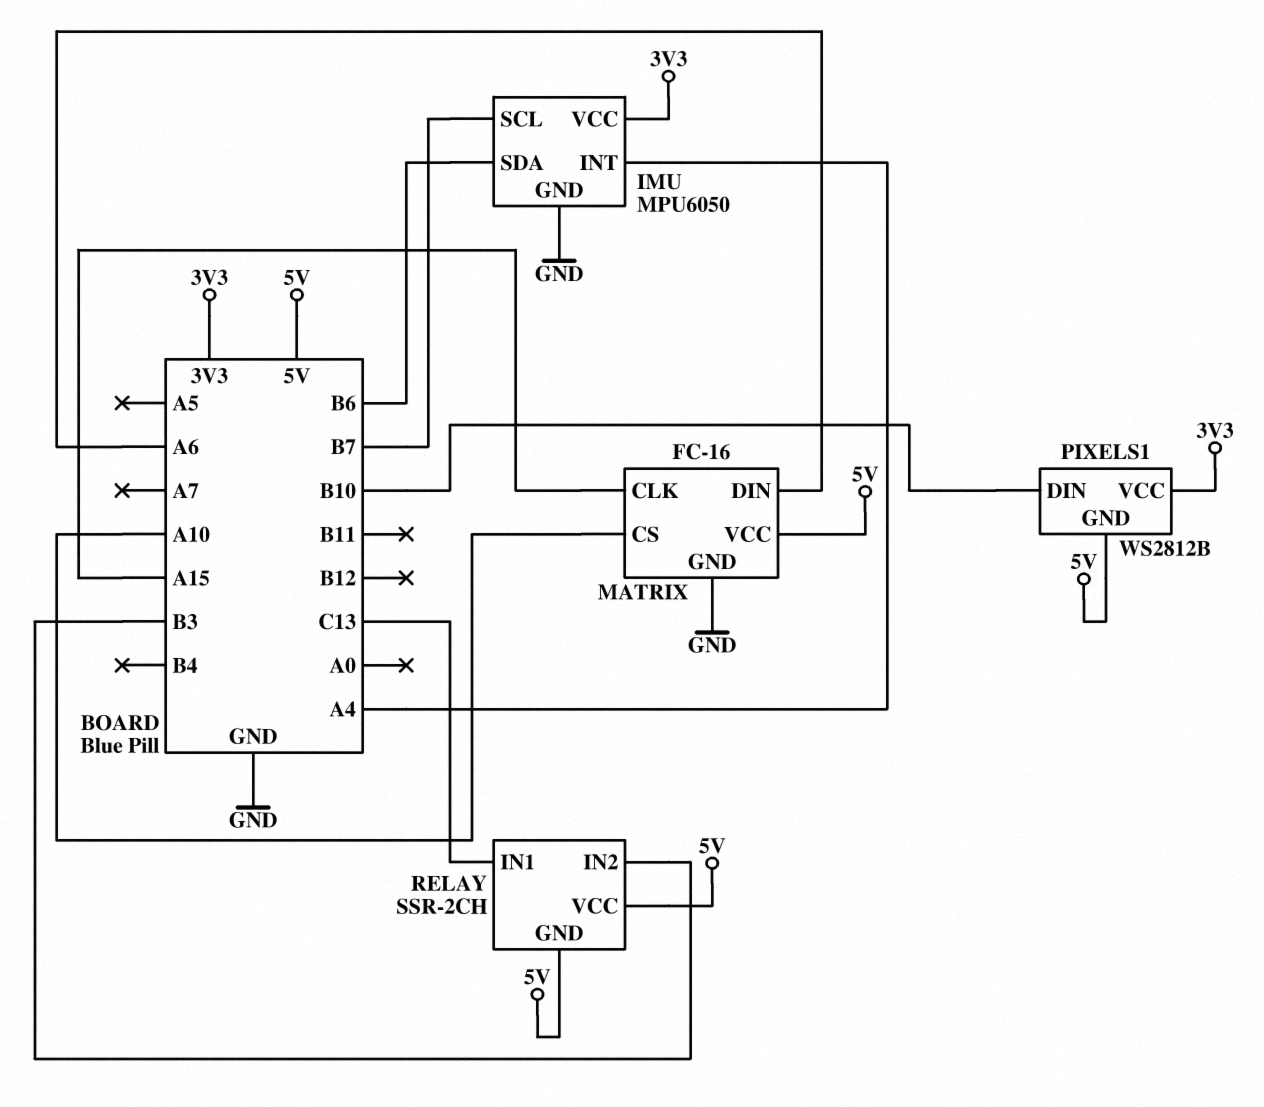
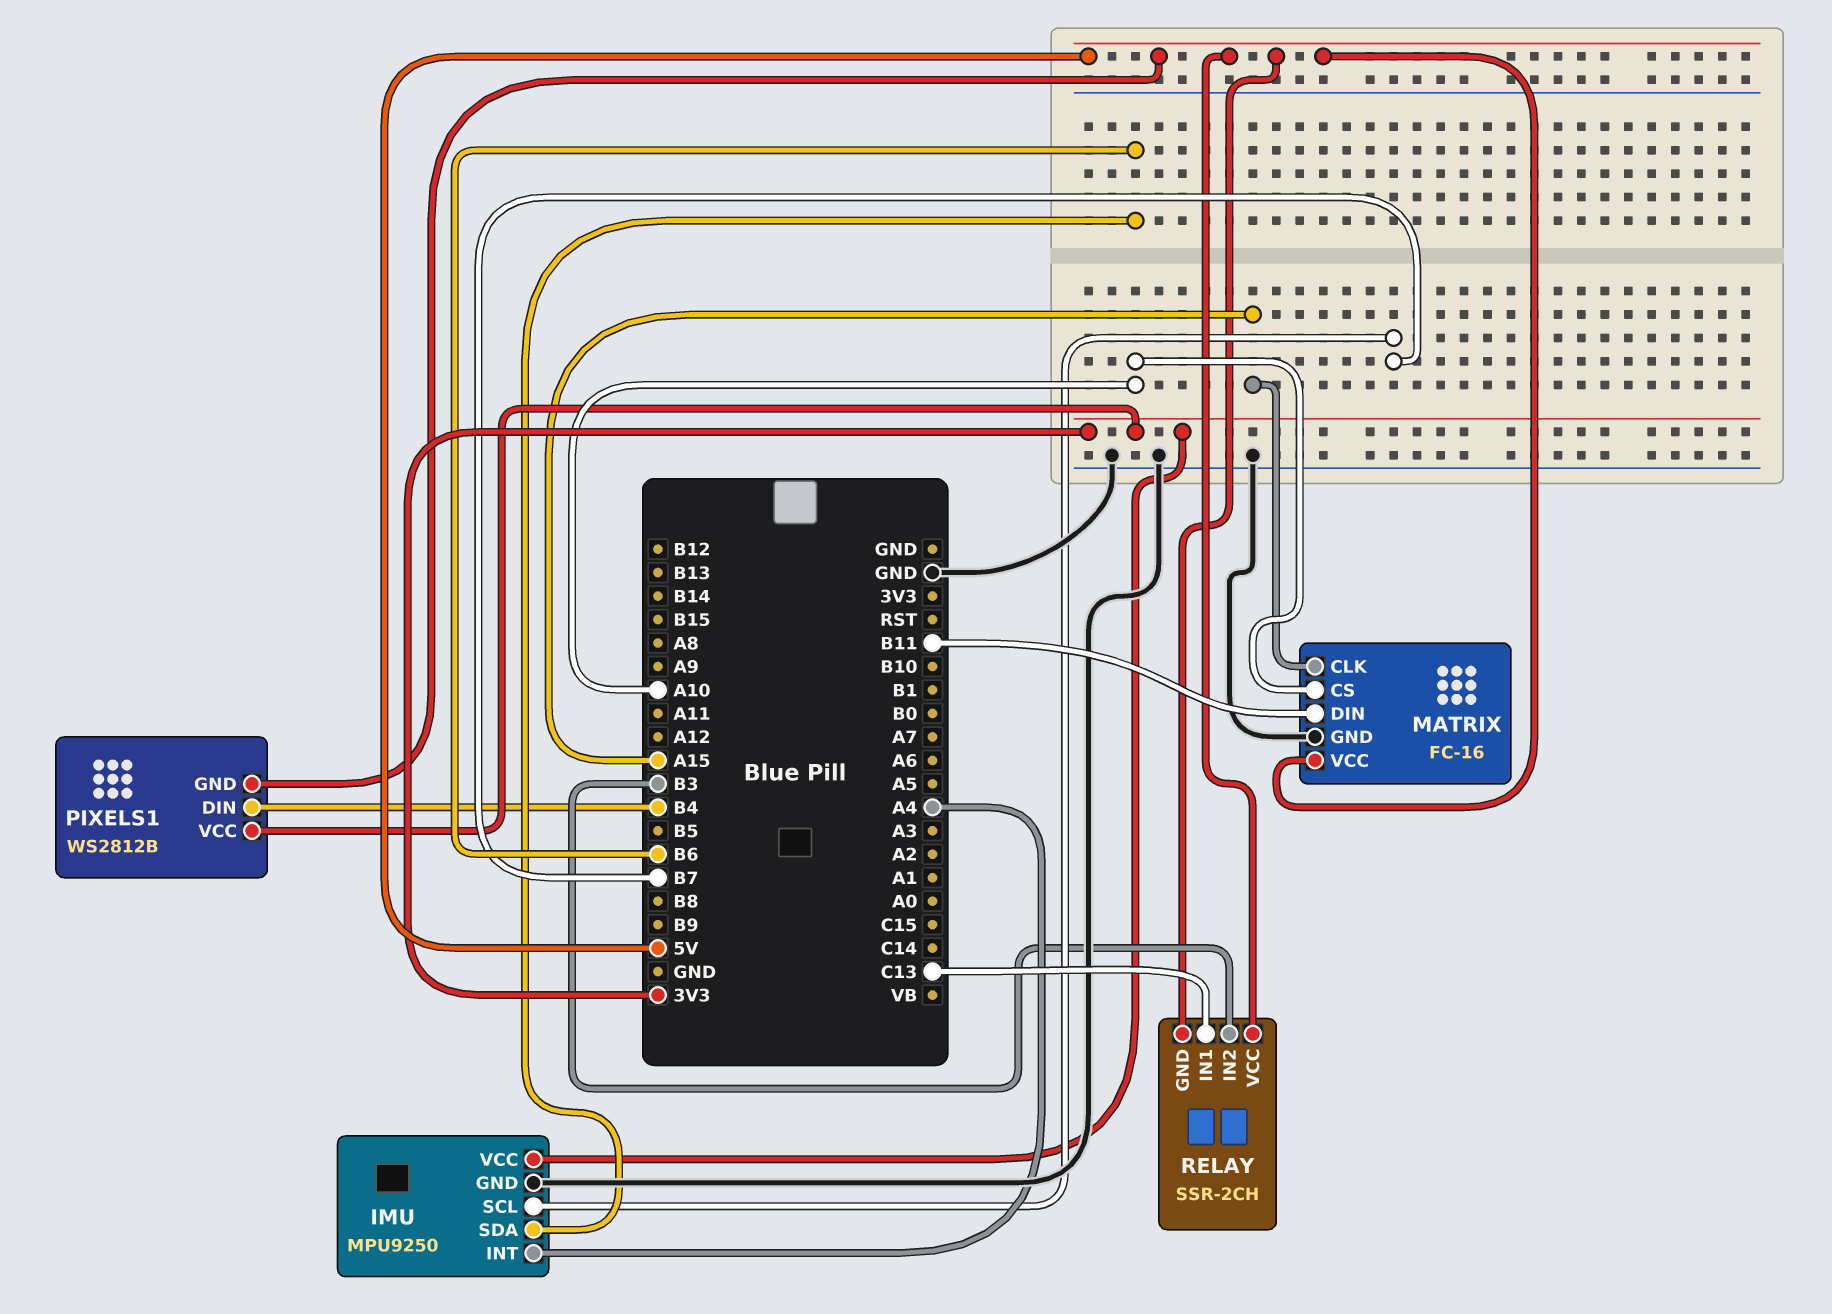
IMU: MPU6050 -> MPU9250
MATRIX pin DIN: A6 -> B11
PIXELS1 pin DIN: B10 -> B4

